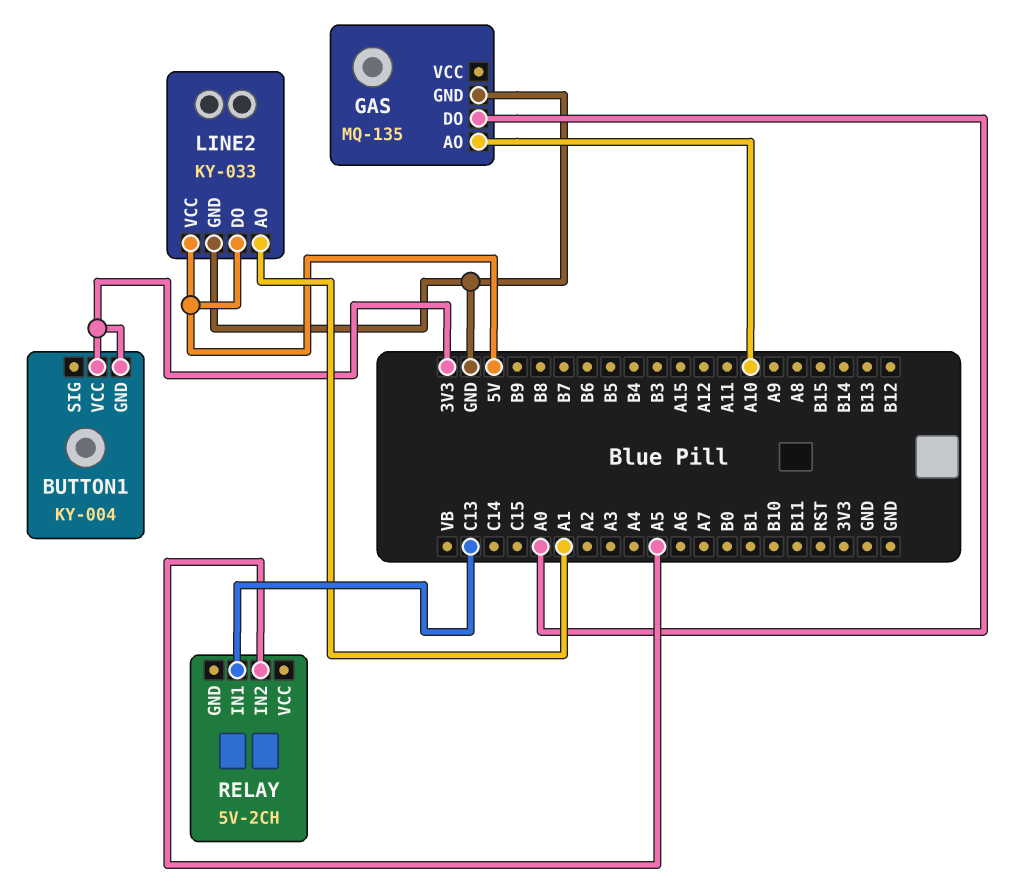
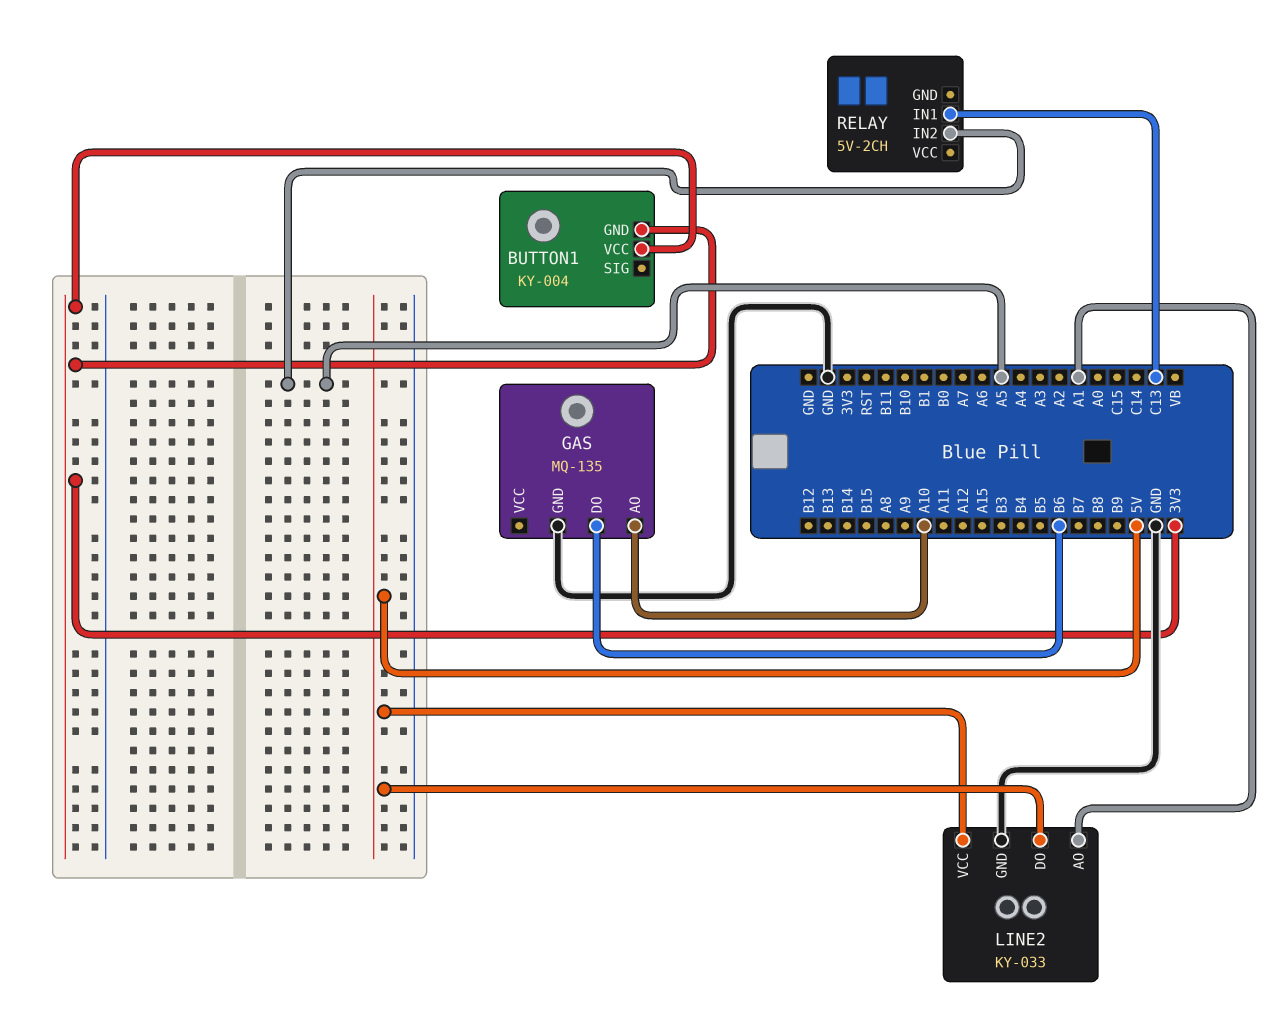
GAS pin DO: A0 -> B6

